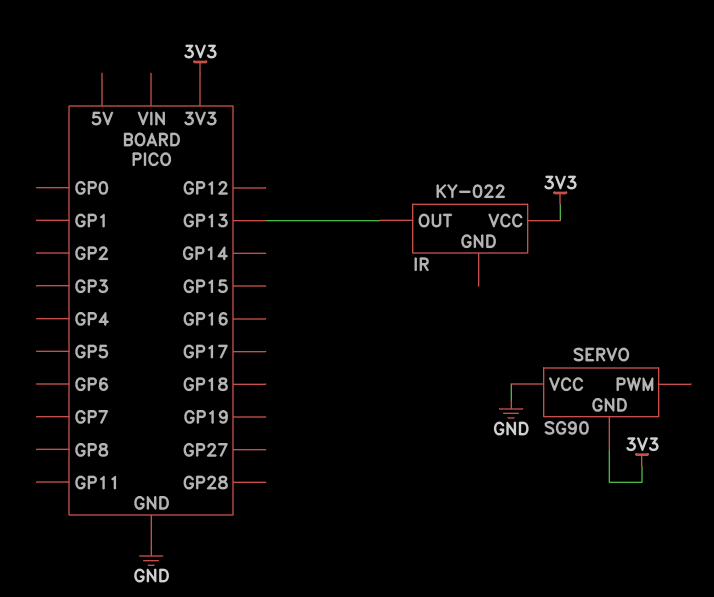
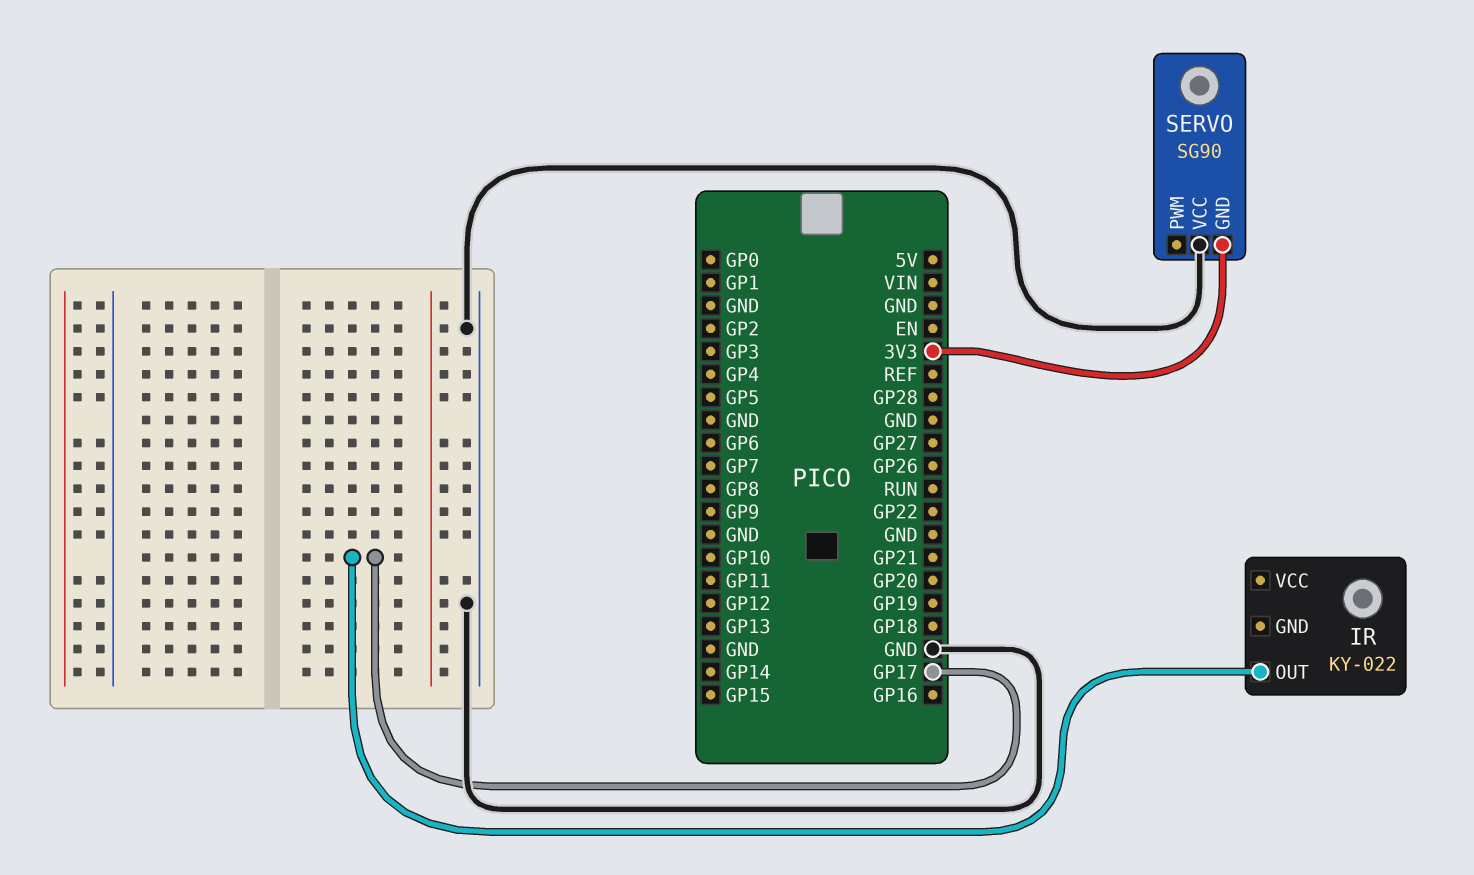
IR pin OUT: GP13 -> GP17
IR pin VCC: 3V3 -> none

